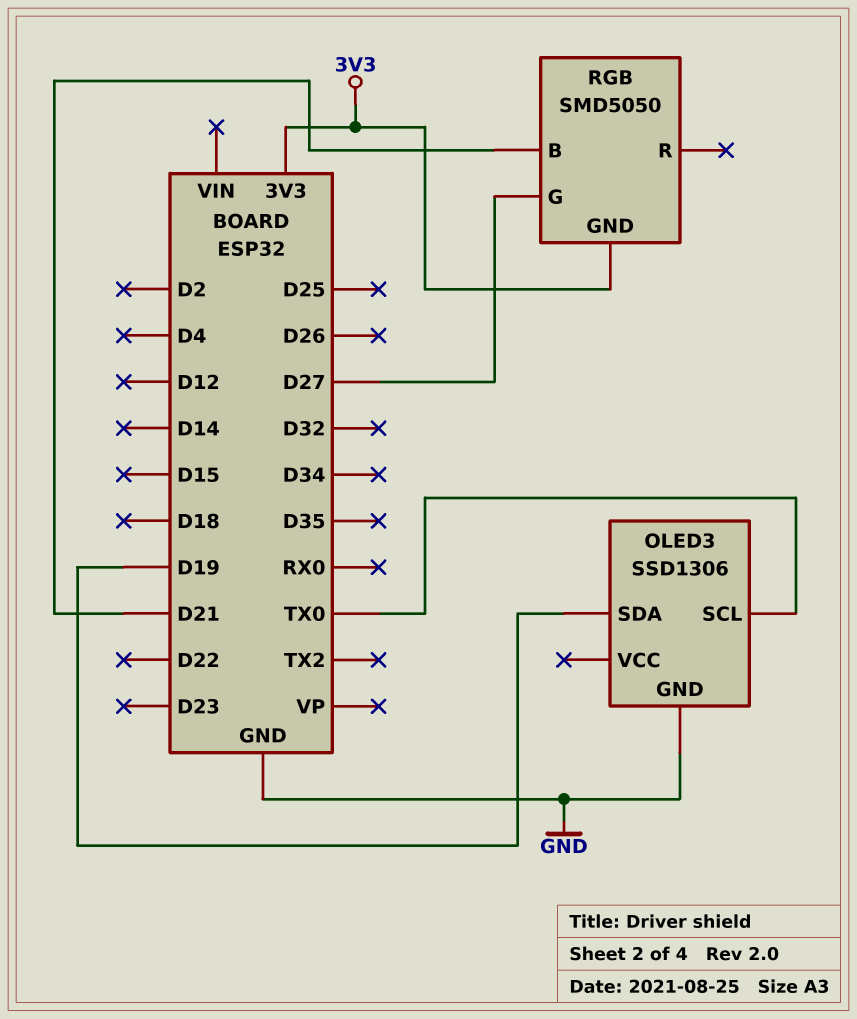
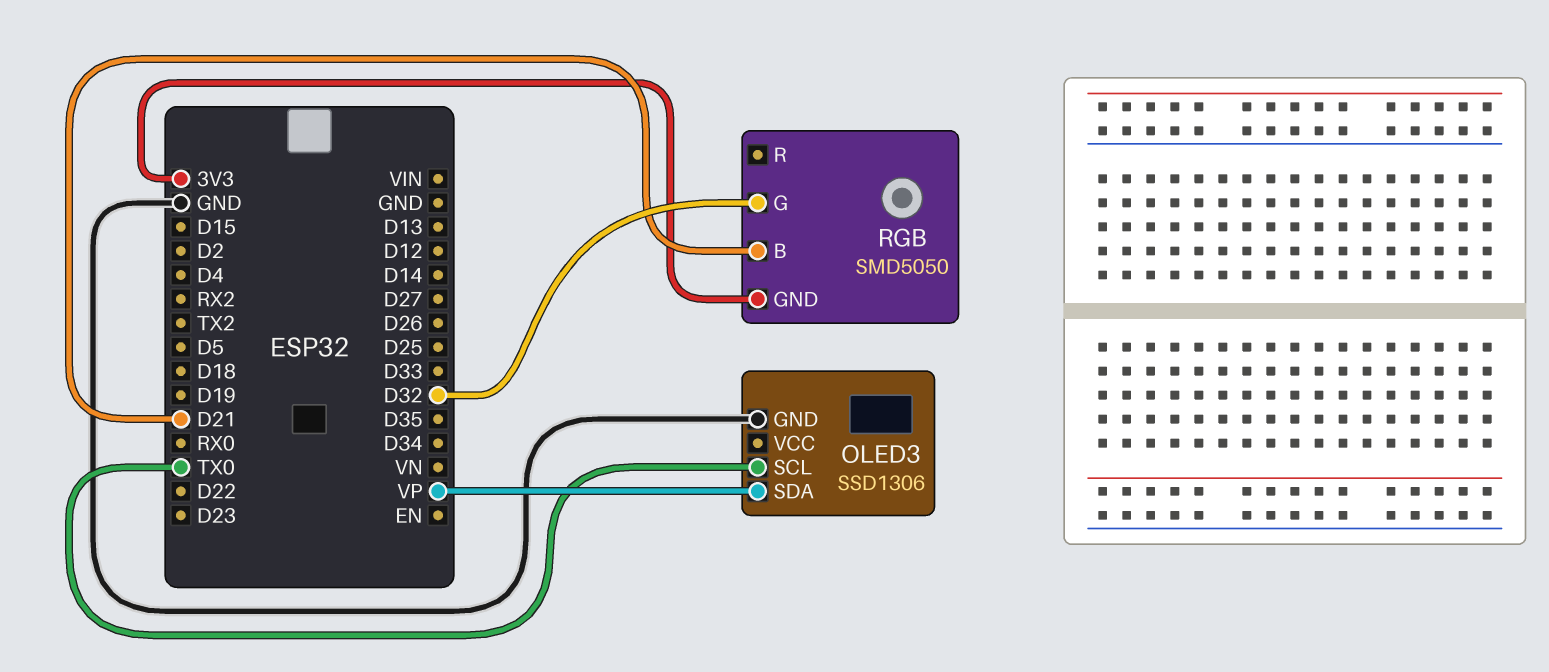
OLED3 pin SDA: D19 -> VP
RGB pin G: D27 -> D32

